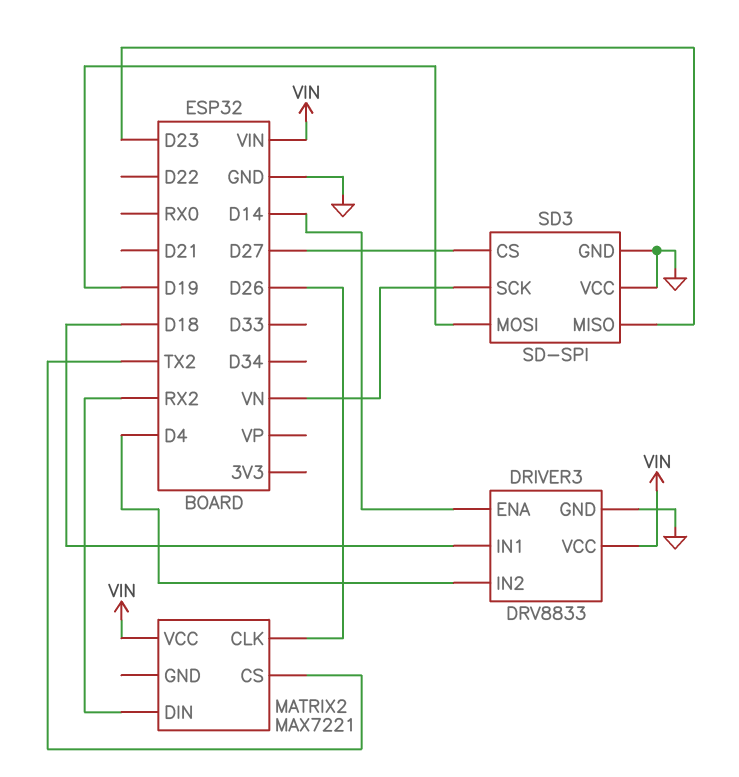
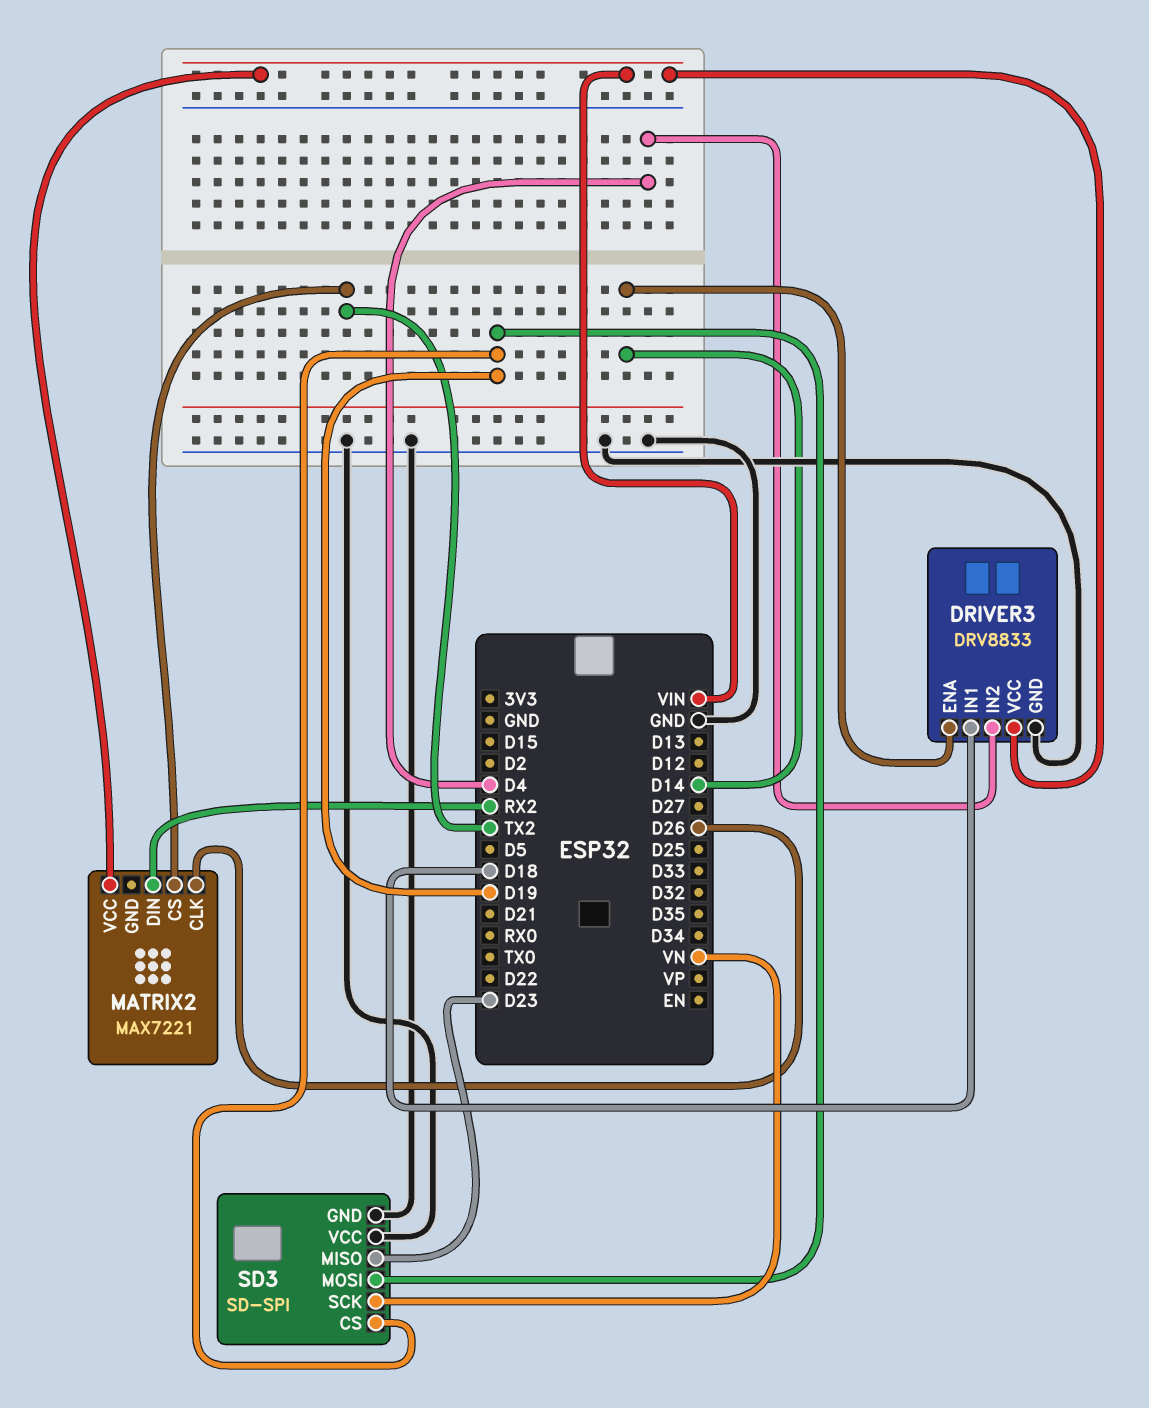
SD3 pin CS: D27 -> D19

